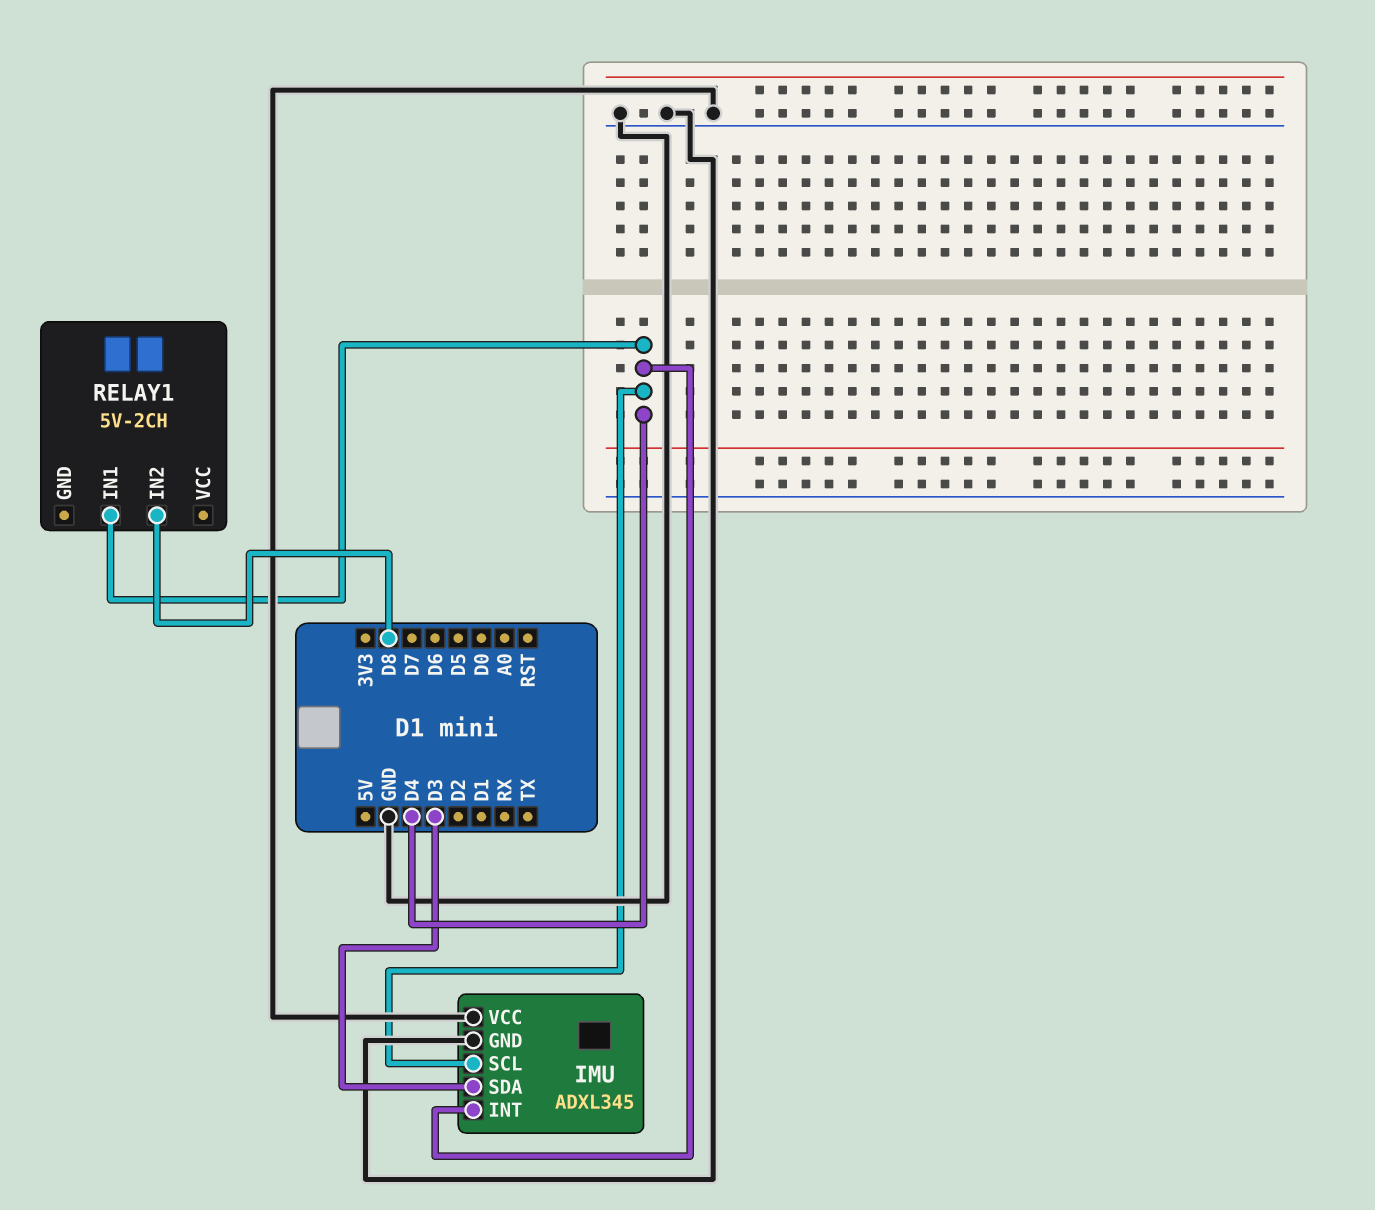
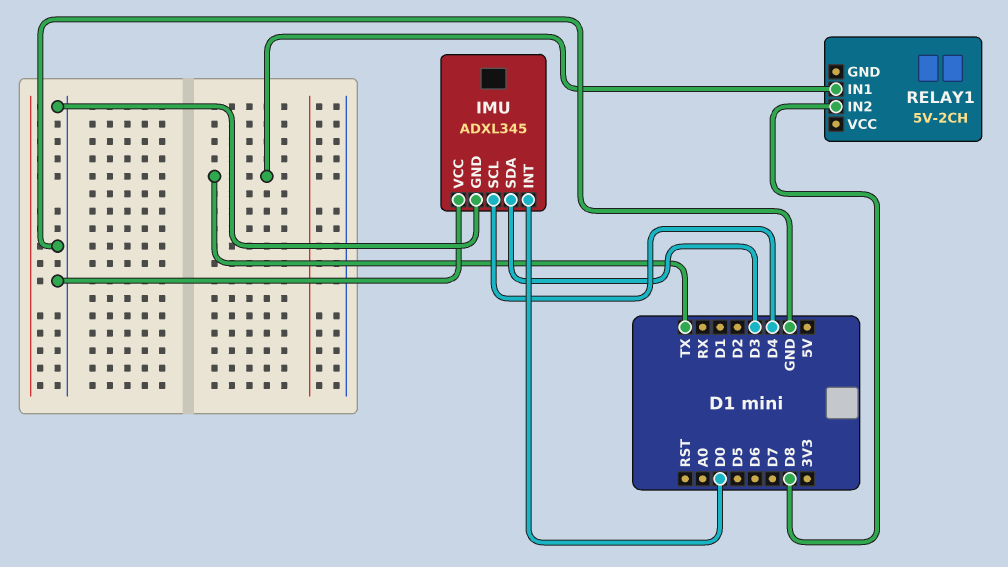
IMU pin INT: D4 -> D0
RELAY1 pin IN1: D4 -> TX

